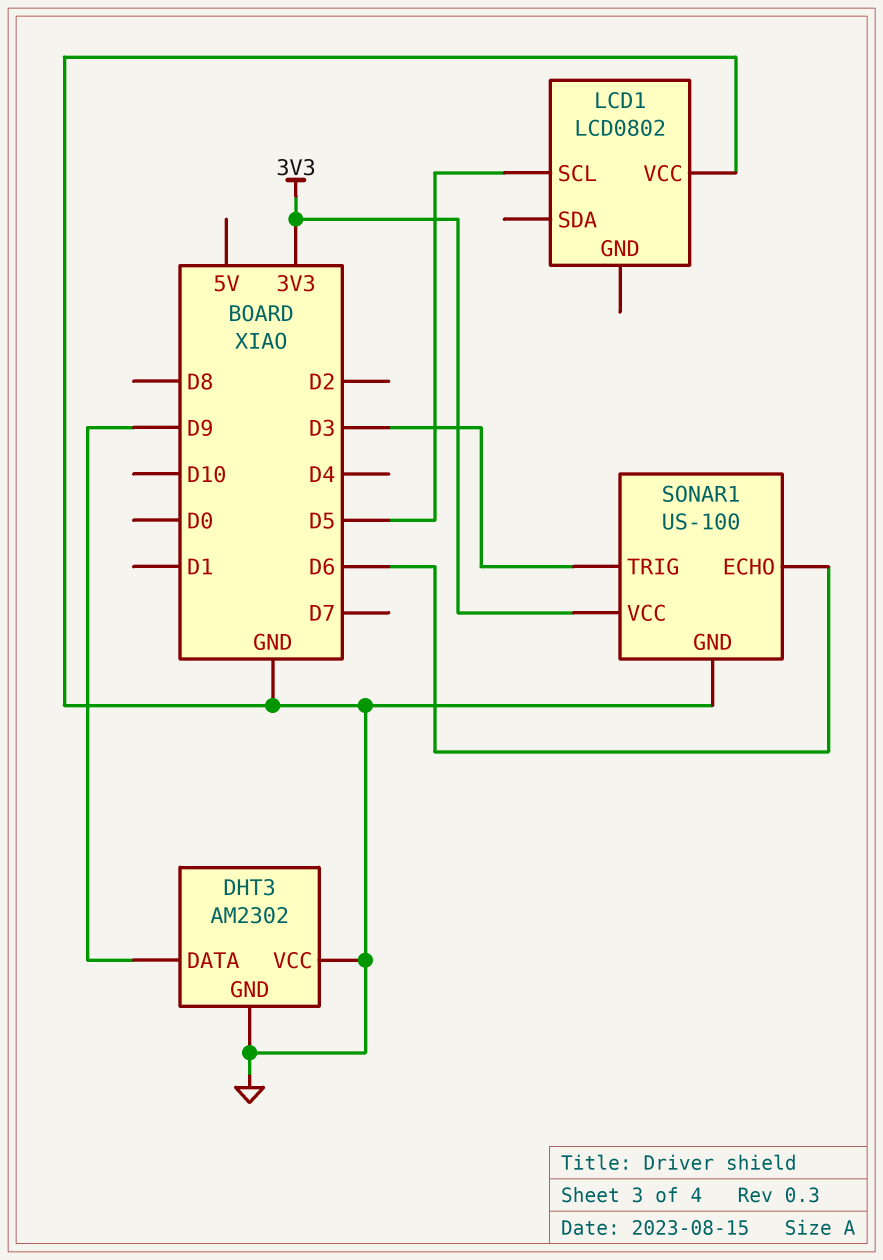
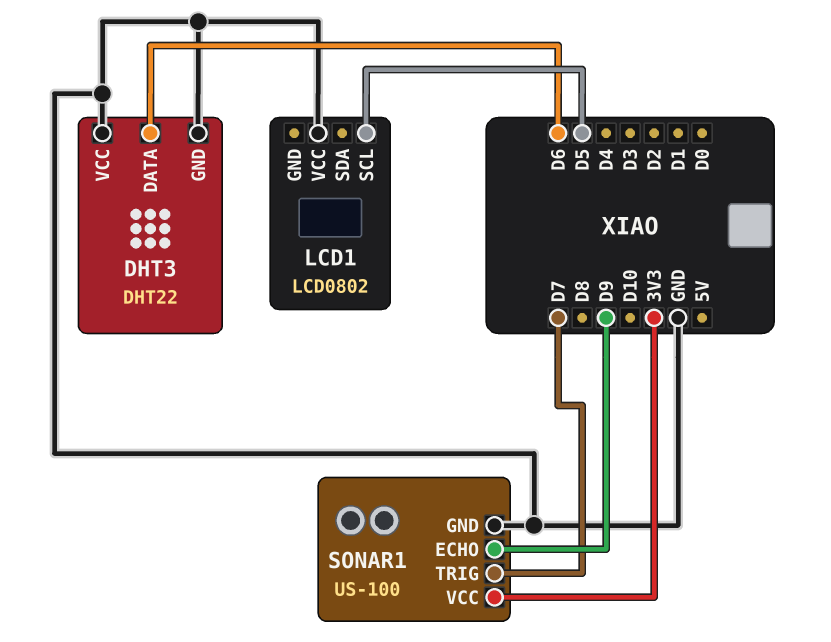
DHT3: AM2302 -> DHT22
DHT3 pin DATA: D9 -> D6
SONAR1 pin ECHO: D6 -> D9
SONAR1 pin TRIG: D3 -> D7

